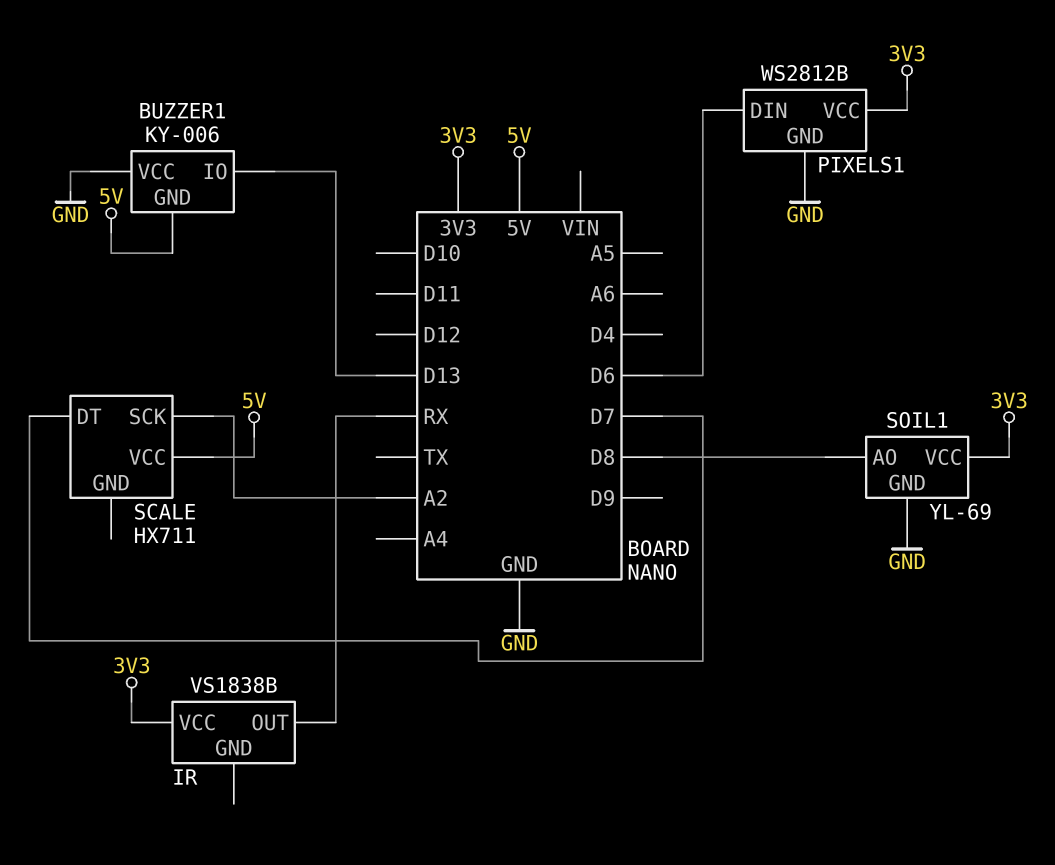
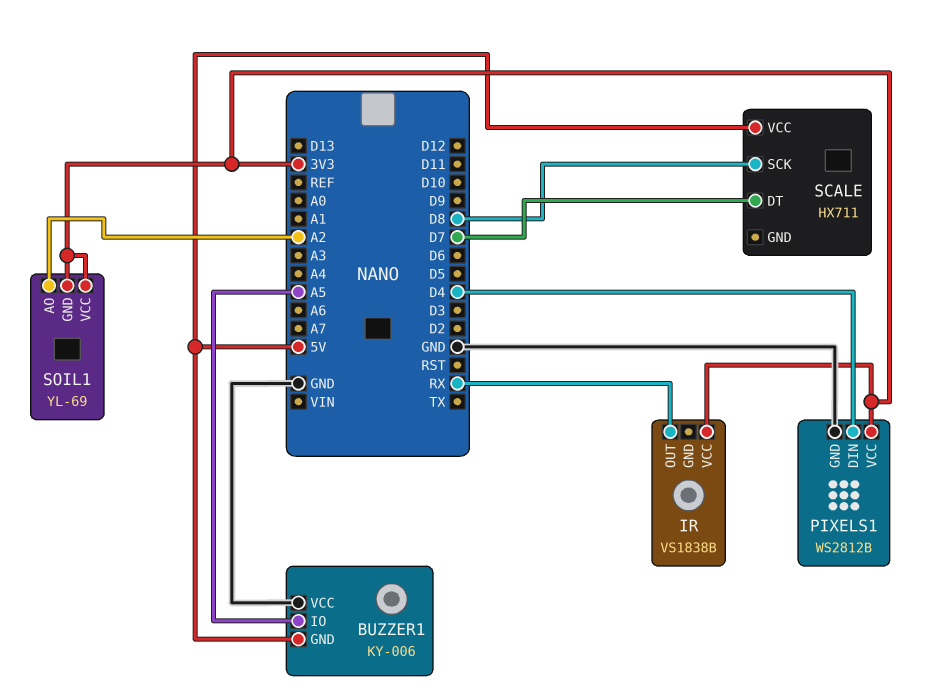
BUZZER1 pin IO: D13 -> A5
PIXELS1 pin DIN: D6 -> D4
SCALE pin SCK: A2 -> D8
SOIL1 pin AO: D8 -> A2
SOIL1 pin GND: GND -> 3V3

